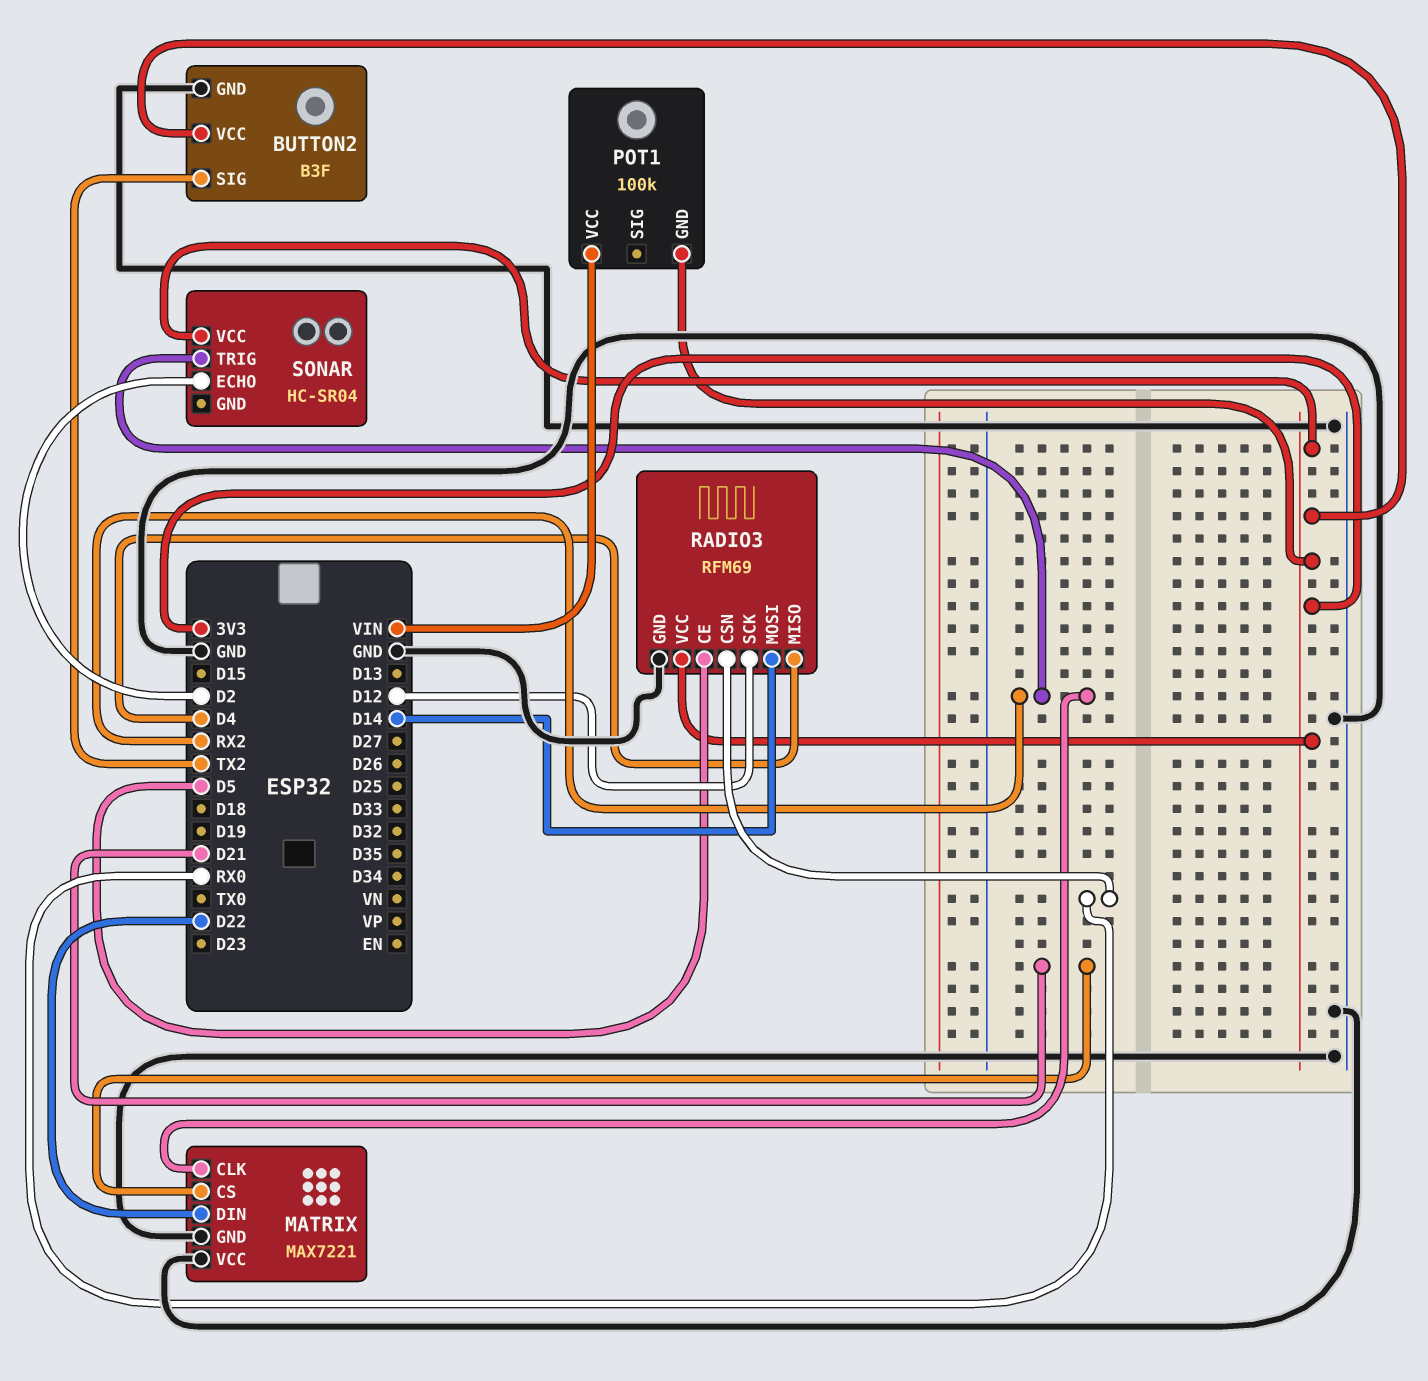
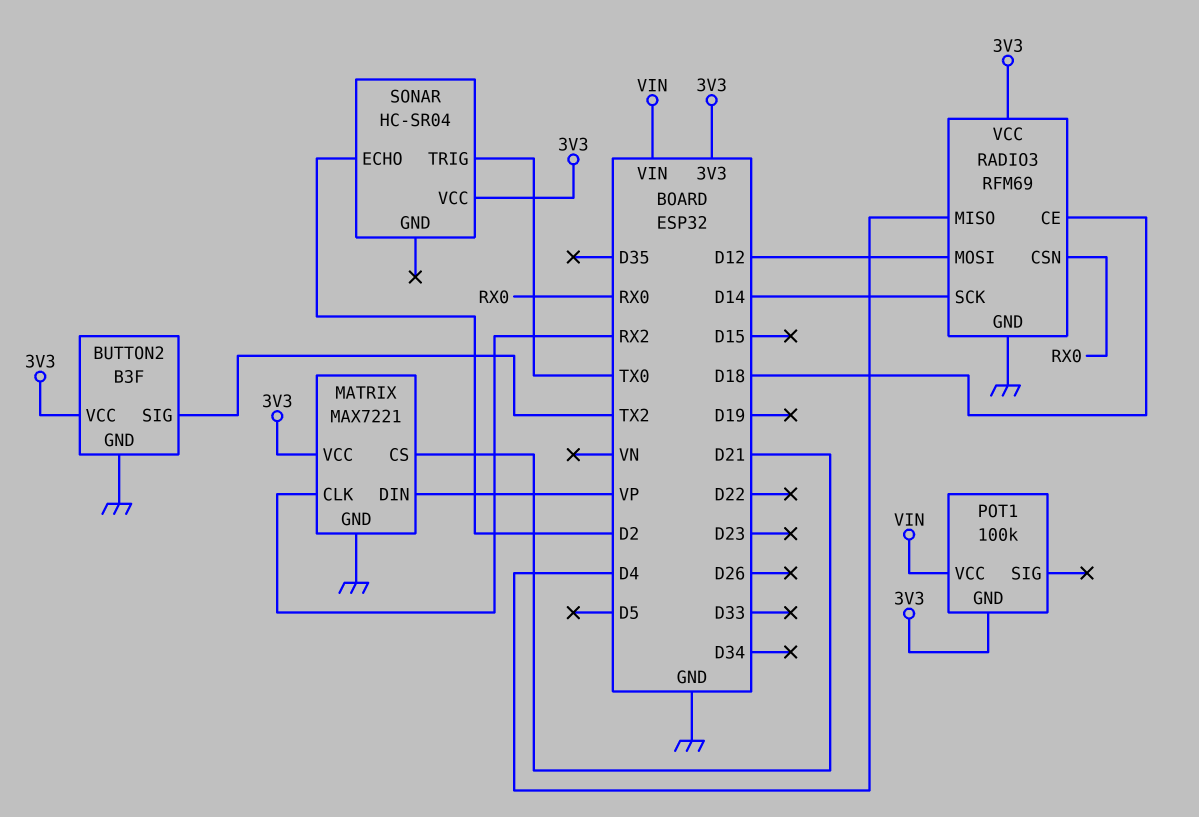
MATRIX pin DIN: D22 -> VP
MATRIX pin VCC: GND -> 3V3
RADIO3 pin CE: D5 -> D18
RADIO3 pin MOSI: D14 -> D12
RADIO3 pin SCK: D12 -> D14
SONAR pin TRIG: RX2 -> TX0

